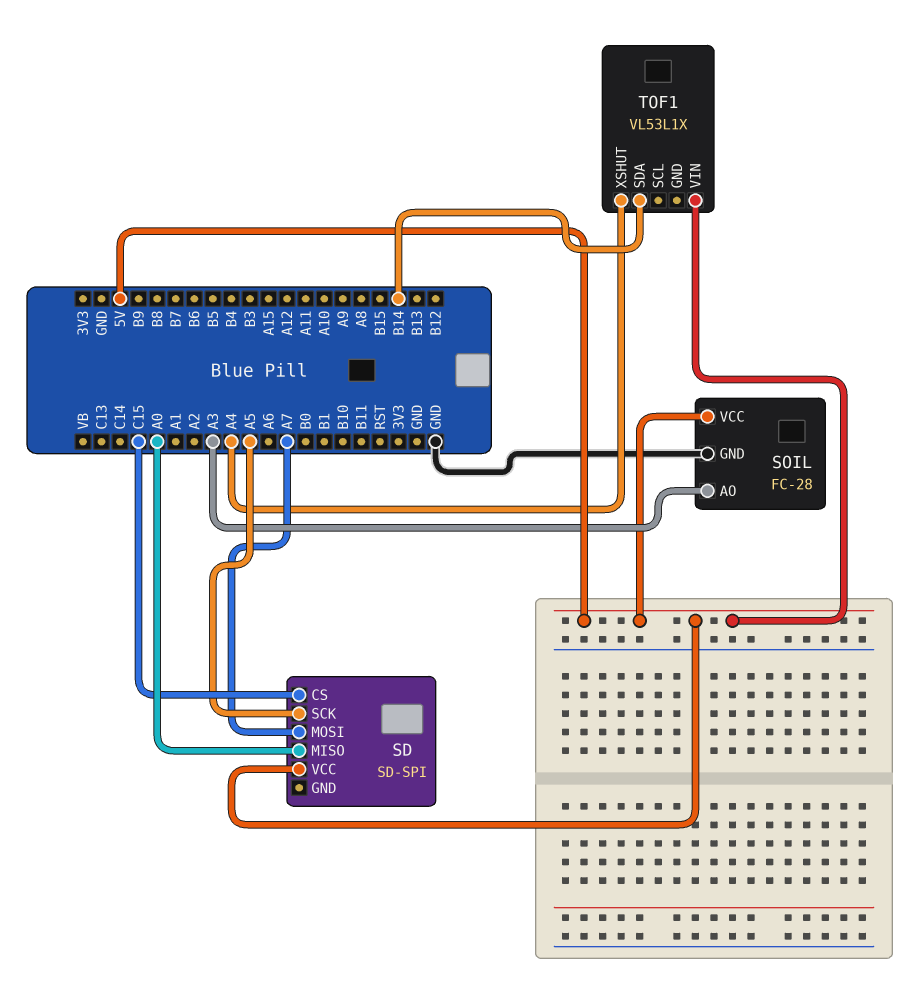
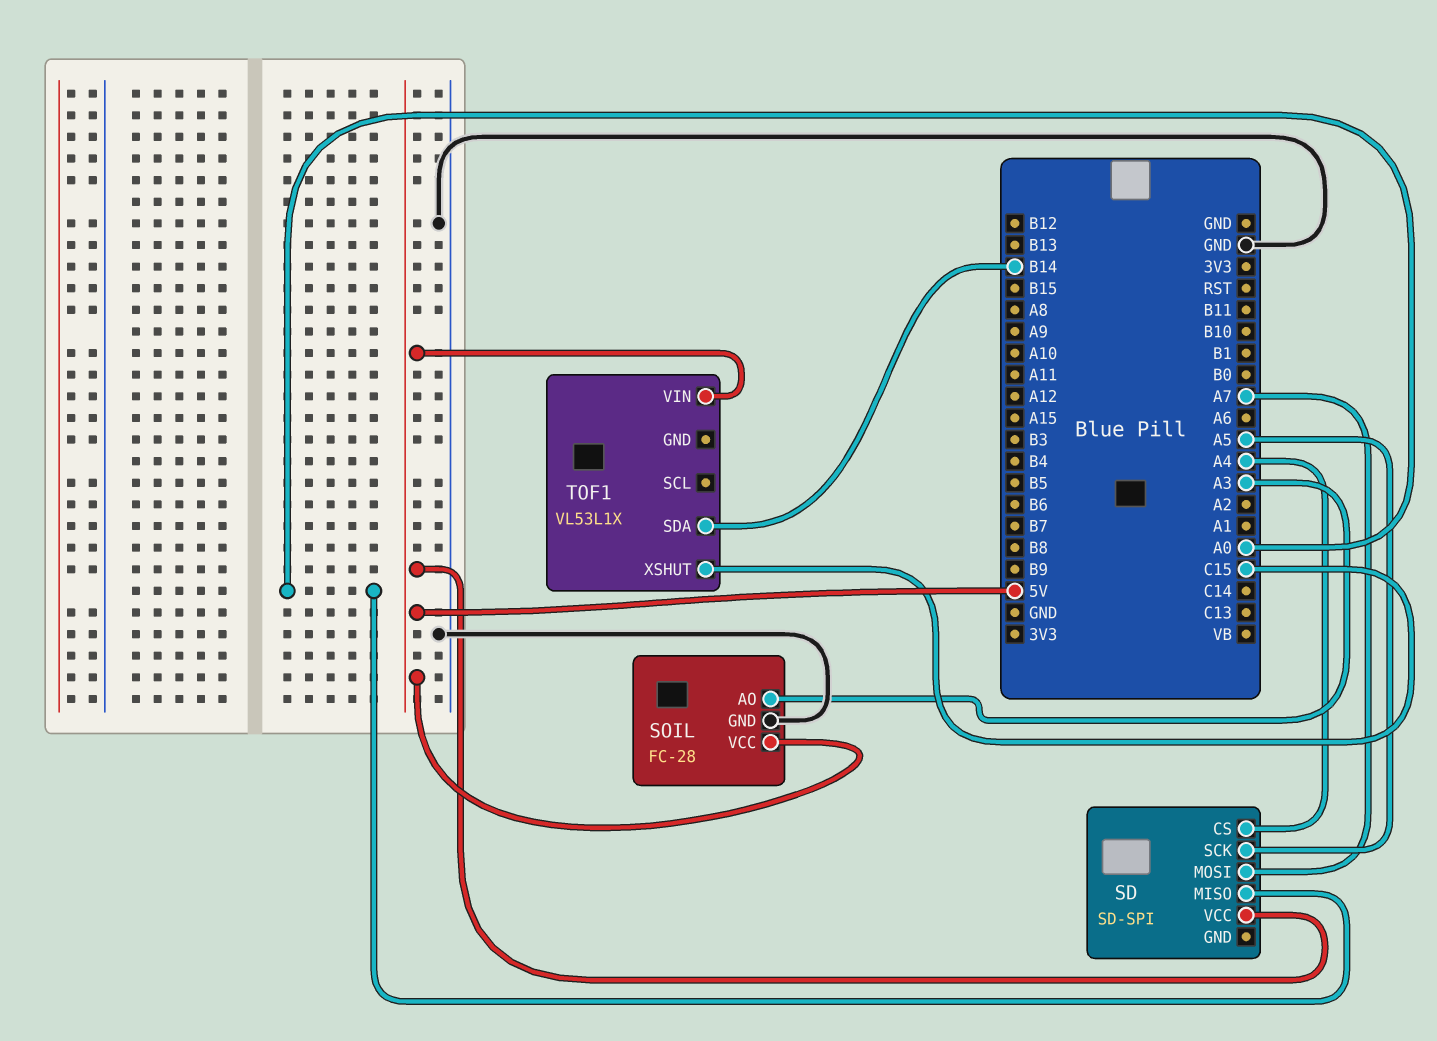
SD pin CS: C15 -> A4
TOF1 pin XSHUT: A4 -> C15

